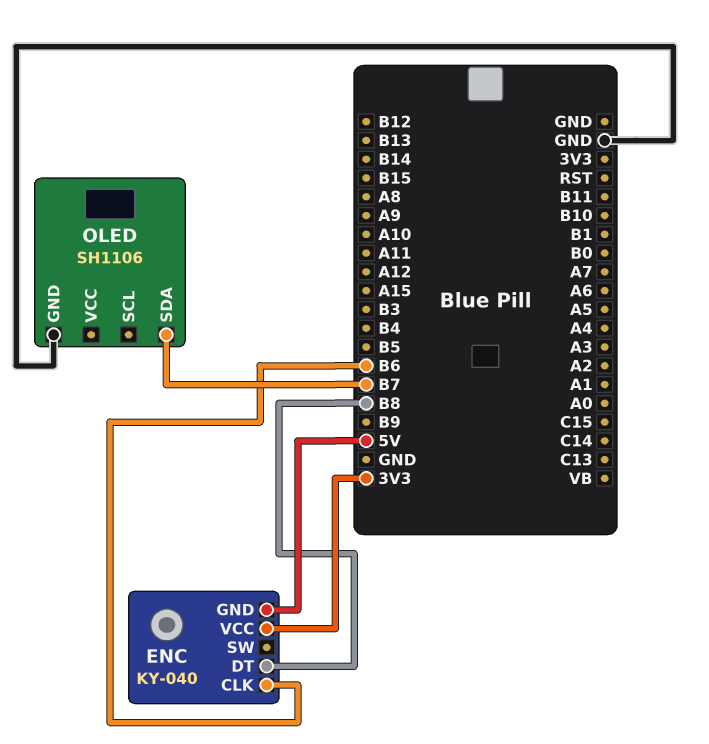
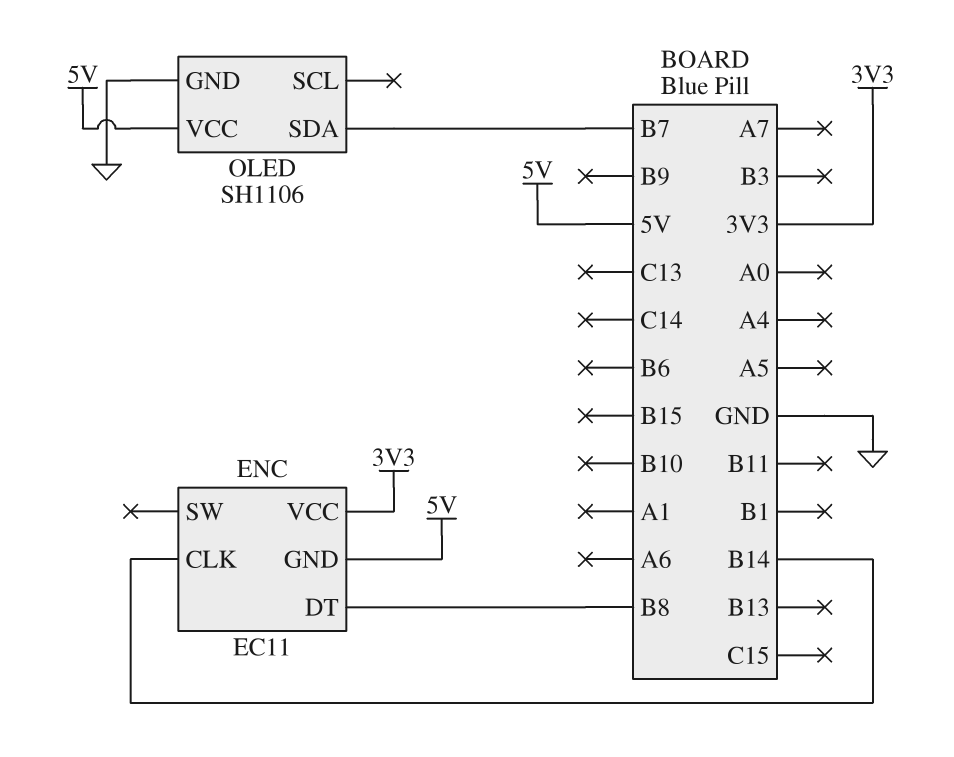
ENC: KY-040 -> EC11
ENC pin CLK: B6 -> B14
OLED pin VCC: none -> 5V

